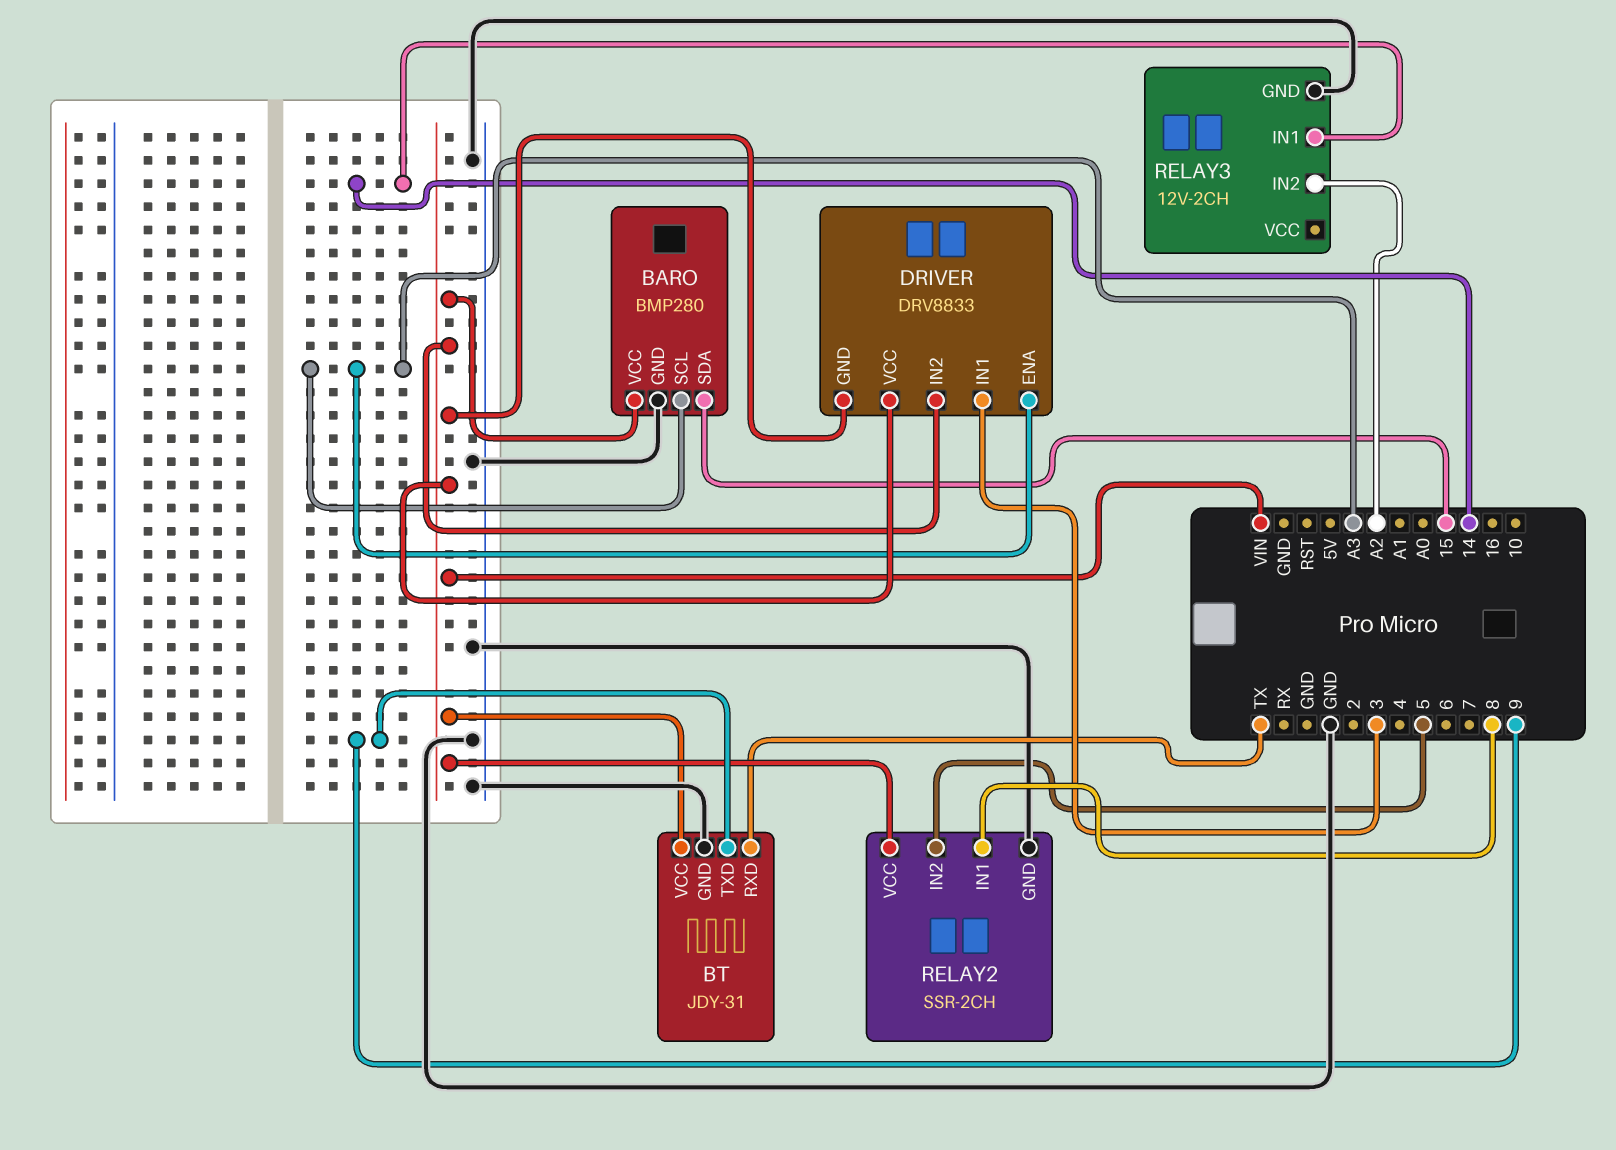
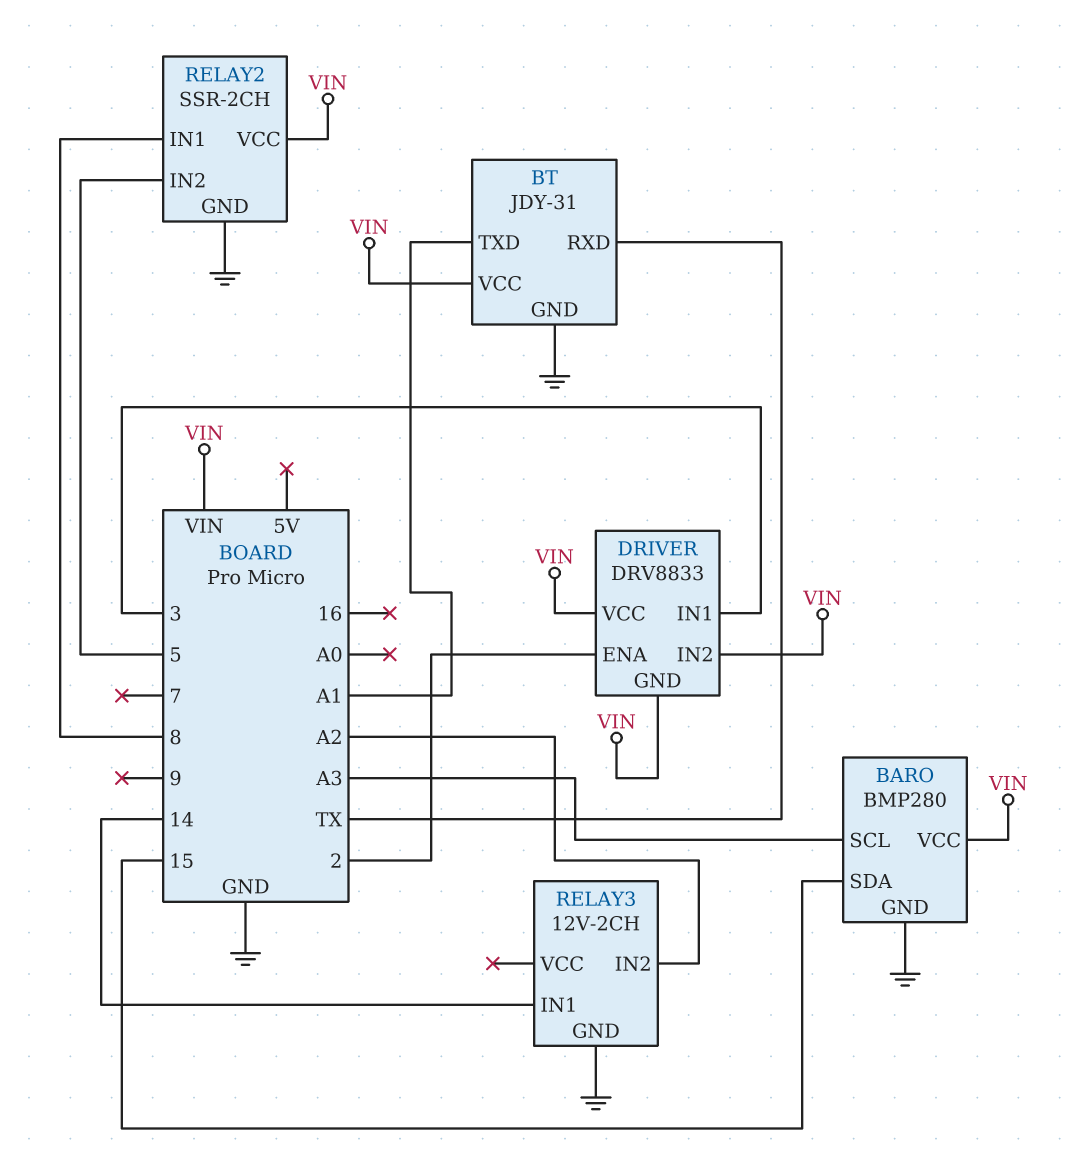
BT pin TXD: 9 -> A1
DRIVER pin ENA: A3 -> 2

